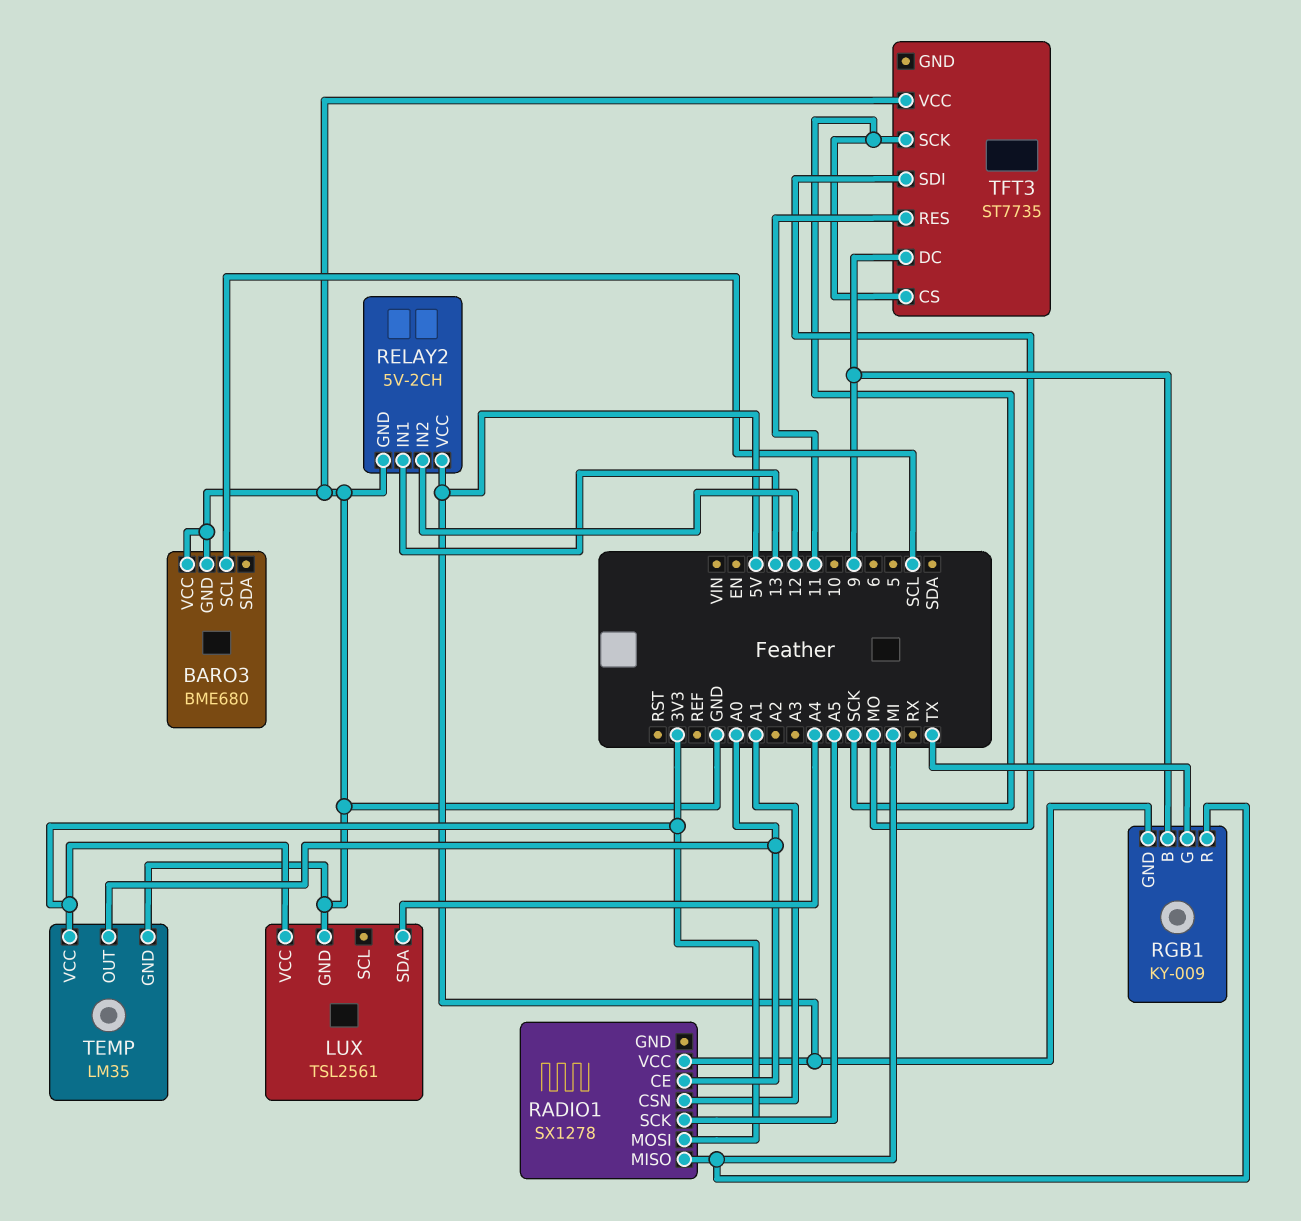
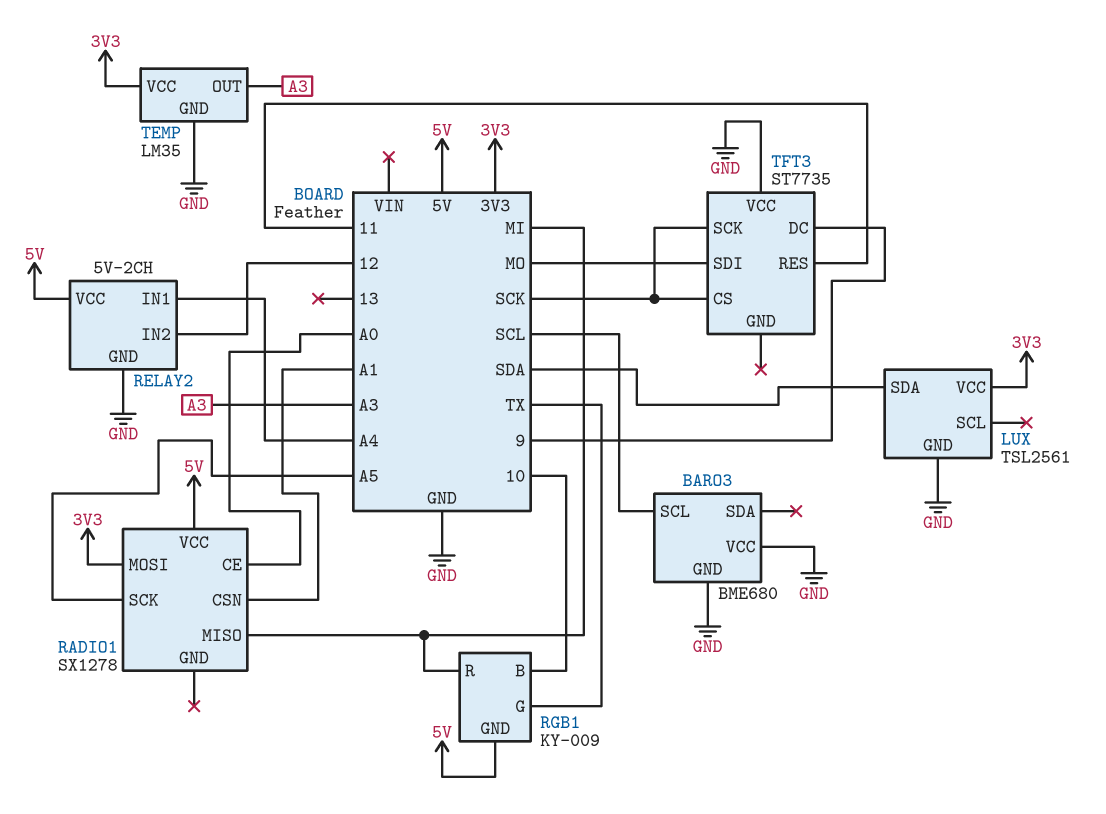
LUX pin SDA: A4 -> SDA
RELAY2 pin IN1: 13 -> A4
RGB1 pin B: 9 -> 10
TEMP pin OUT: A0 -> A3

